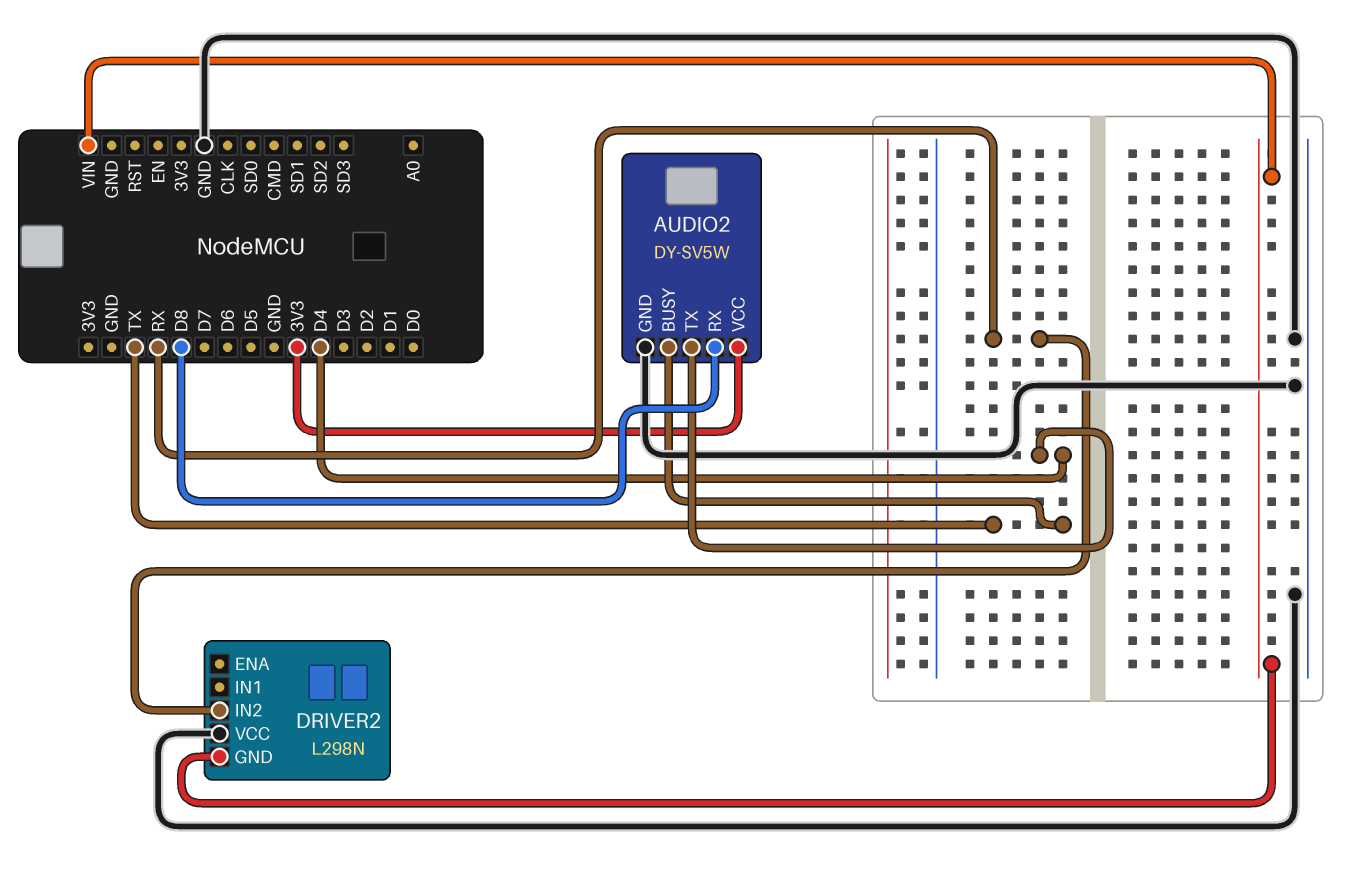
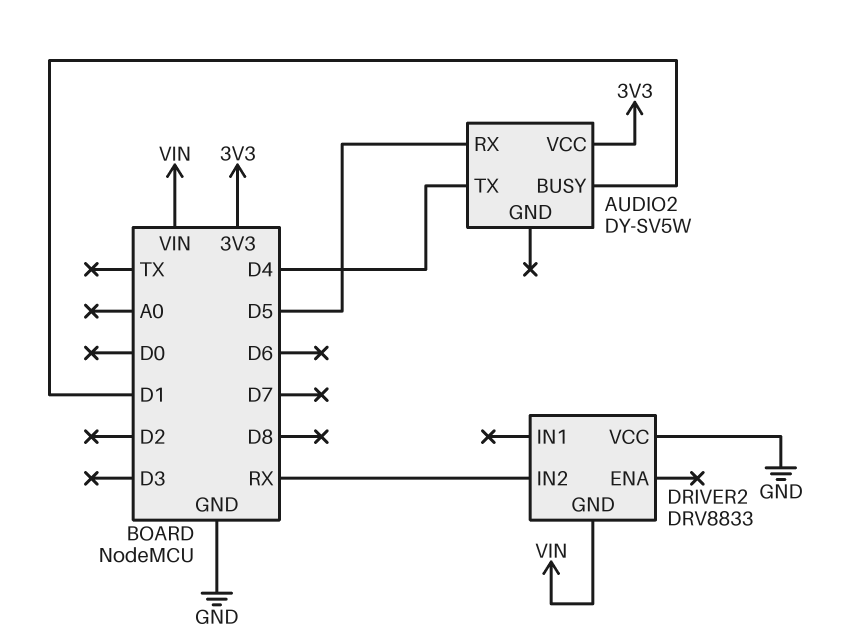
AUDIO2 pin BUSY: TX -> D1
AUDIO2 pin GND: GND -> none
AUDIO2 pin RX: D8 -> D5
DRIVER2: L298N -> DRV8833

